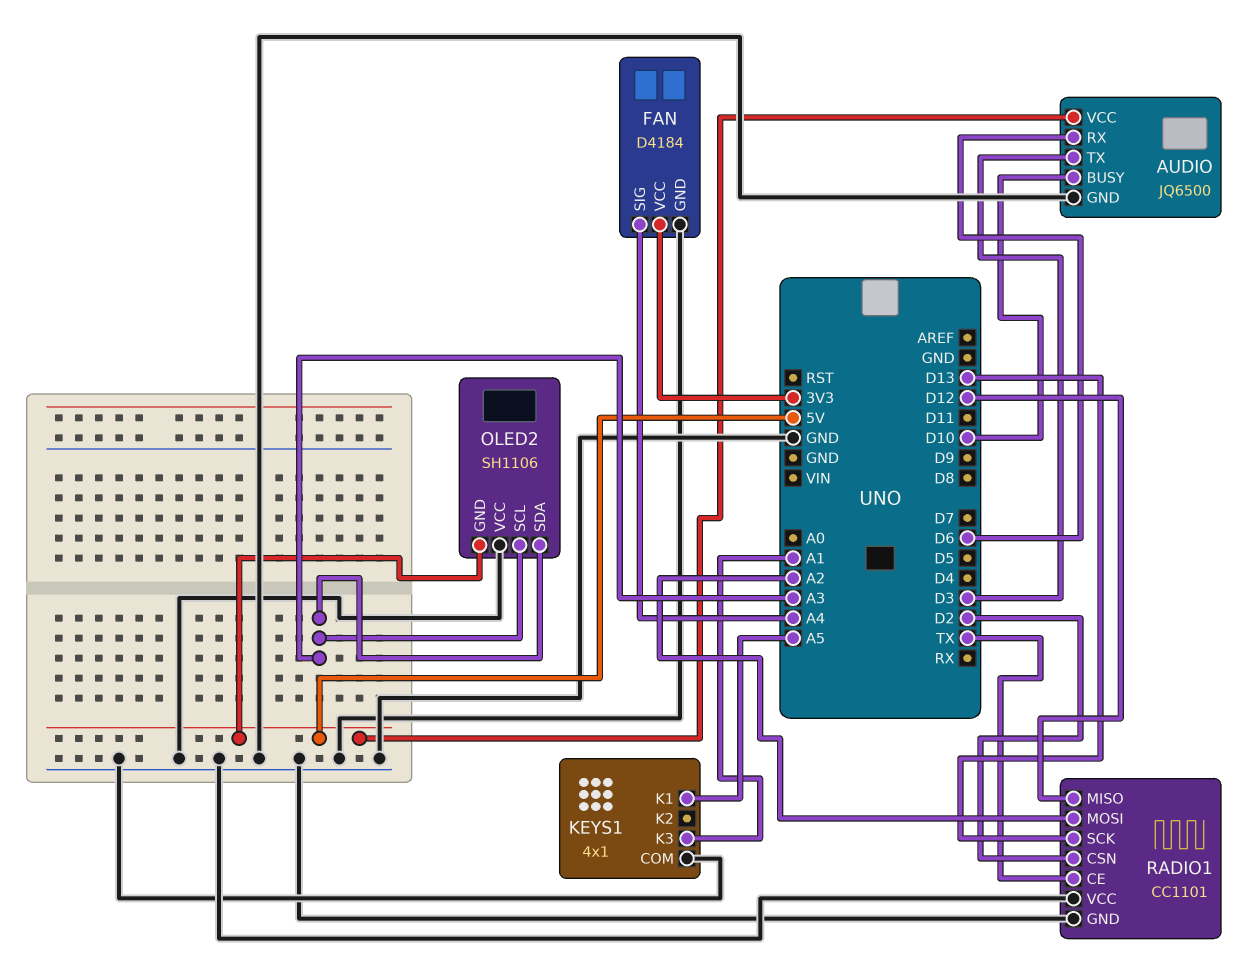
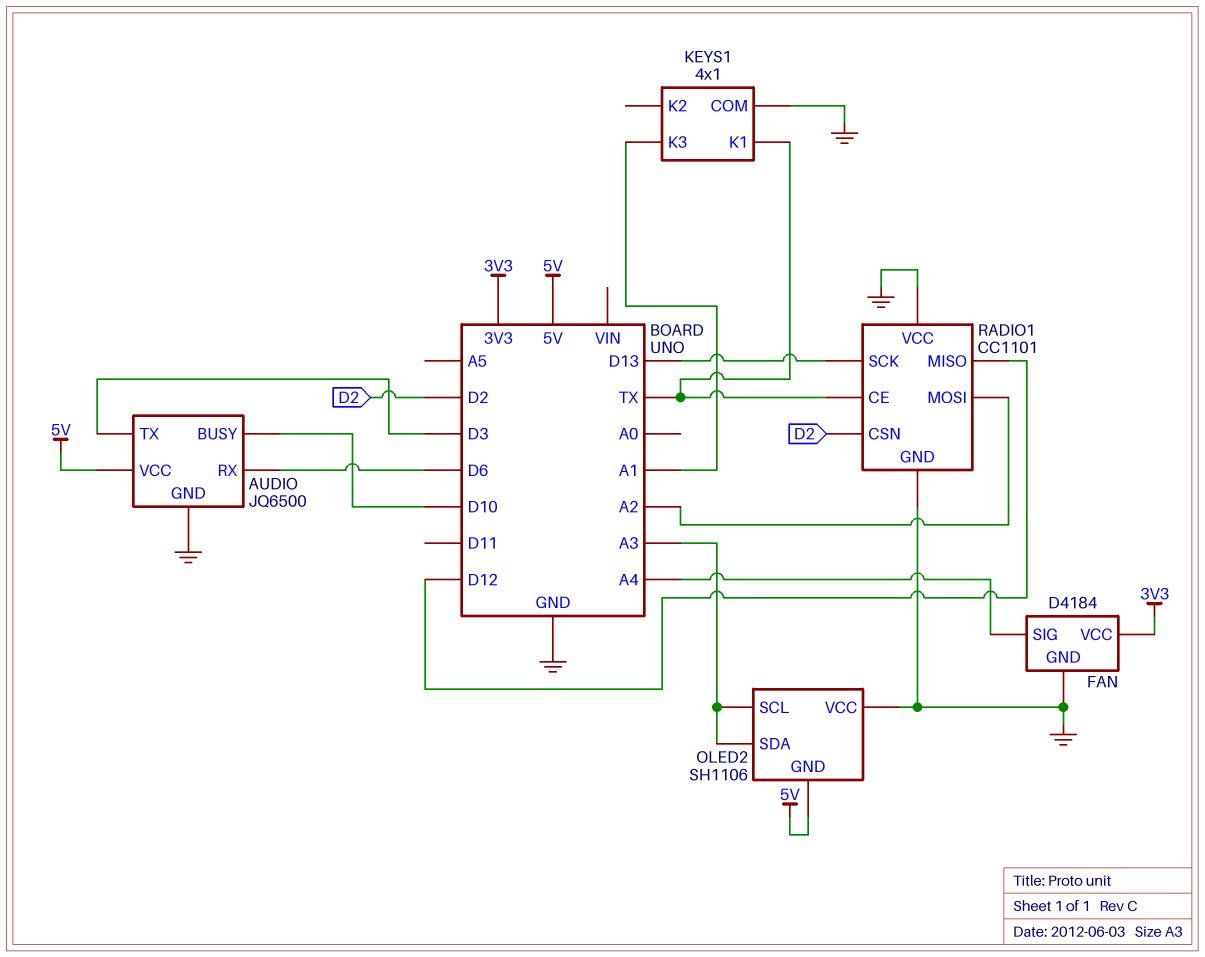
KEYS1 pin K1: A5 -> TX

